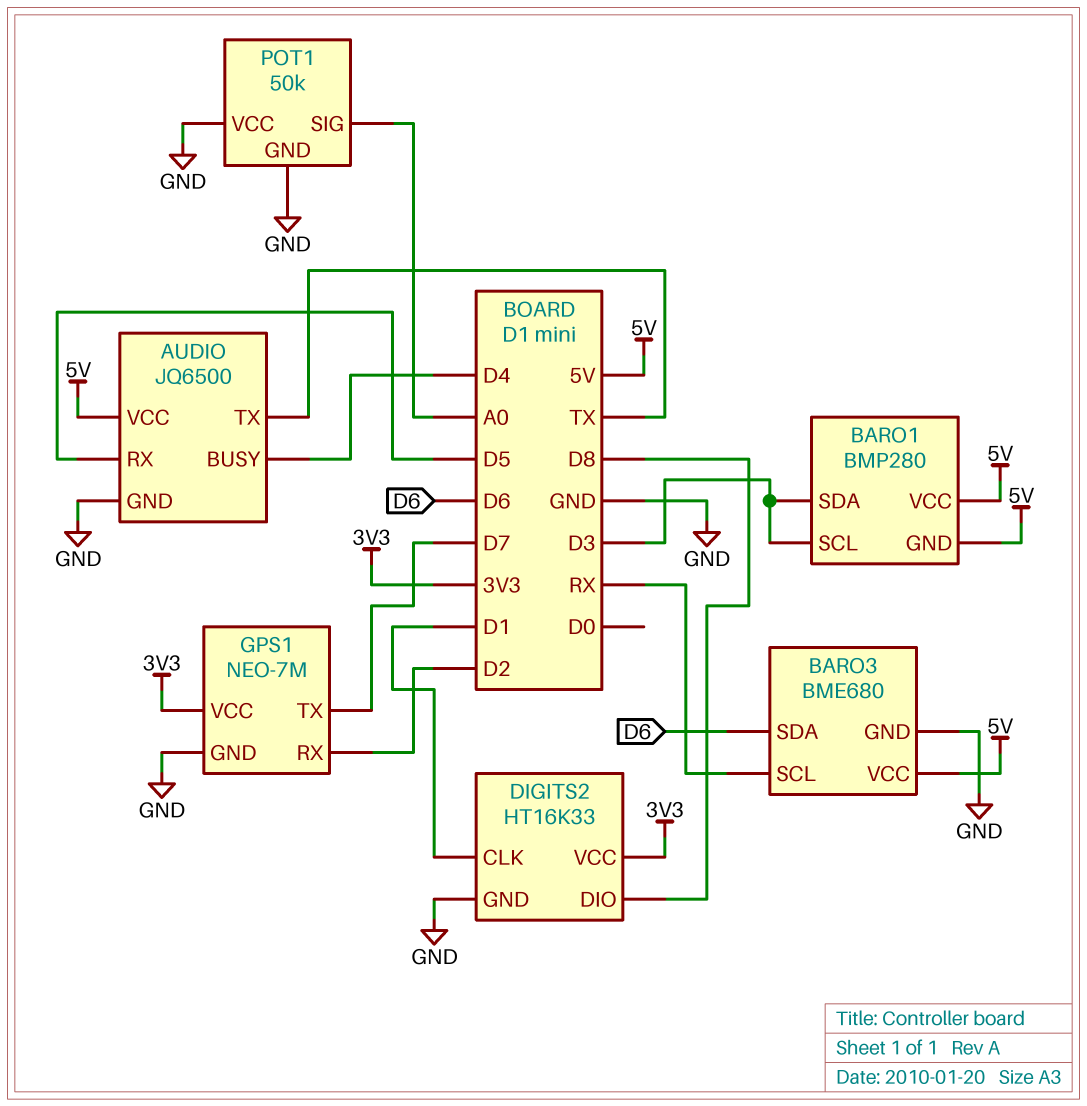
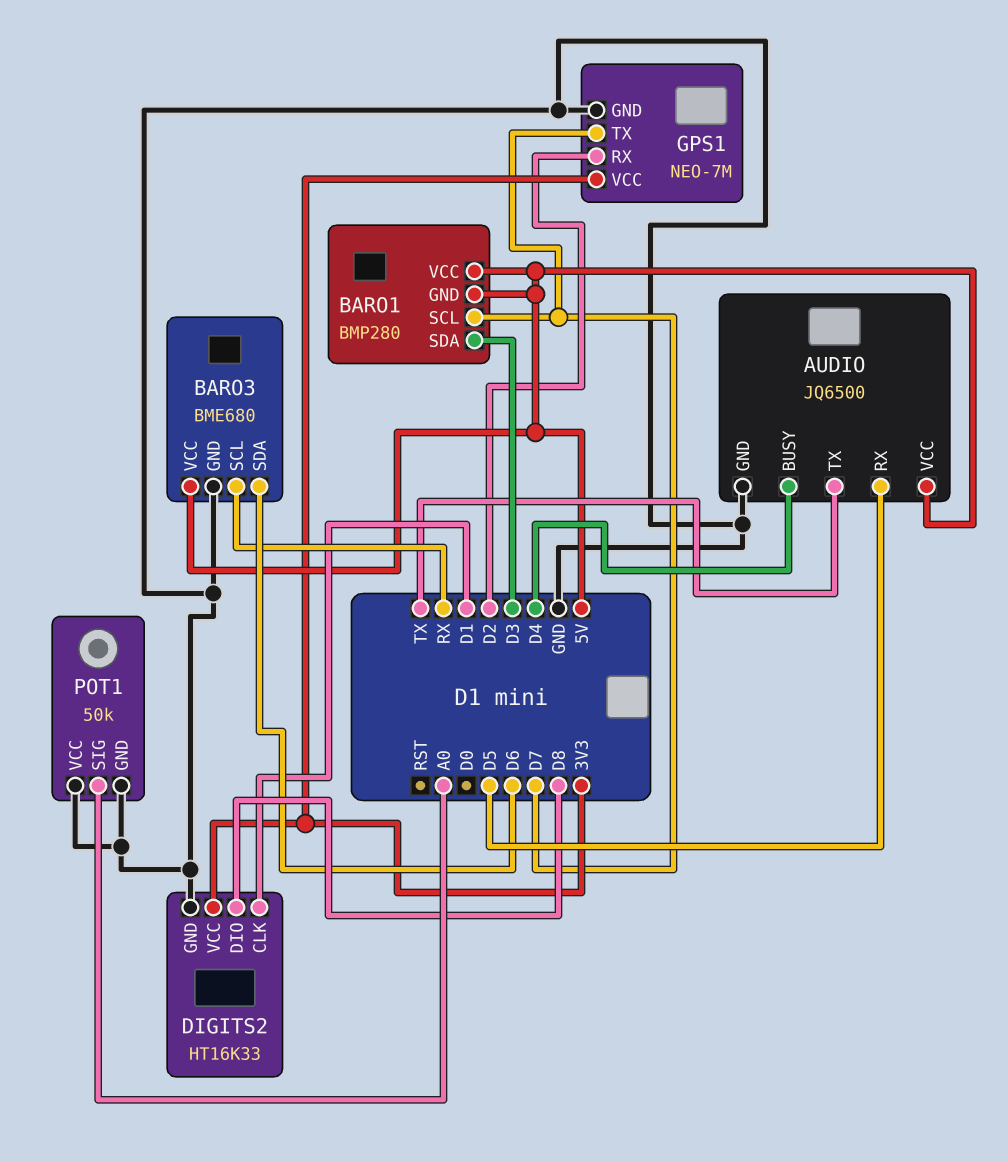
BARO1 pin SCL: D3 -> D7

